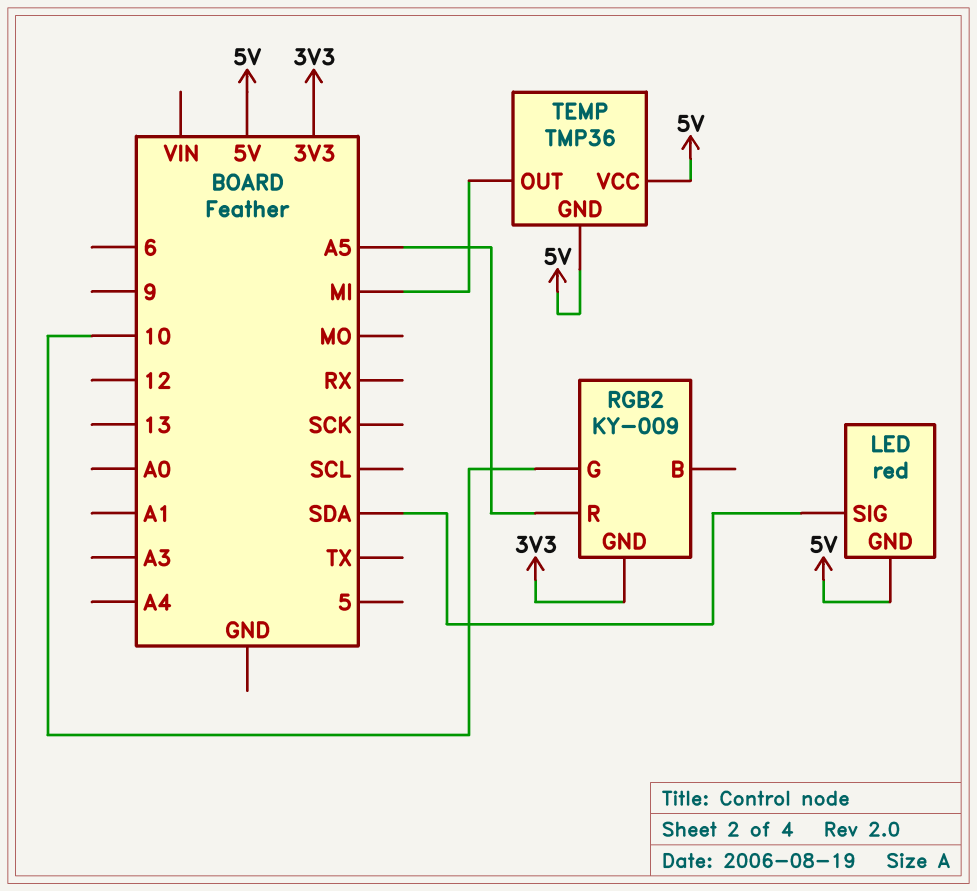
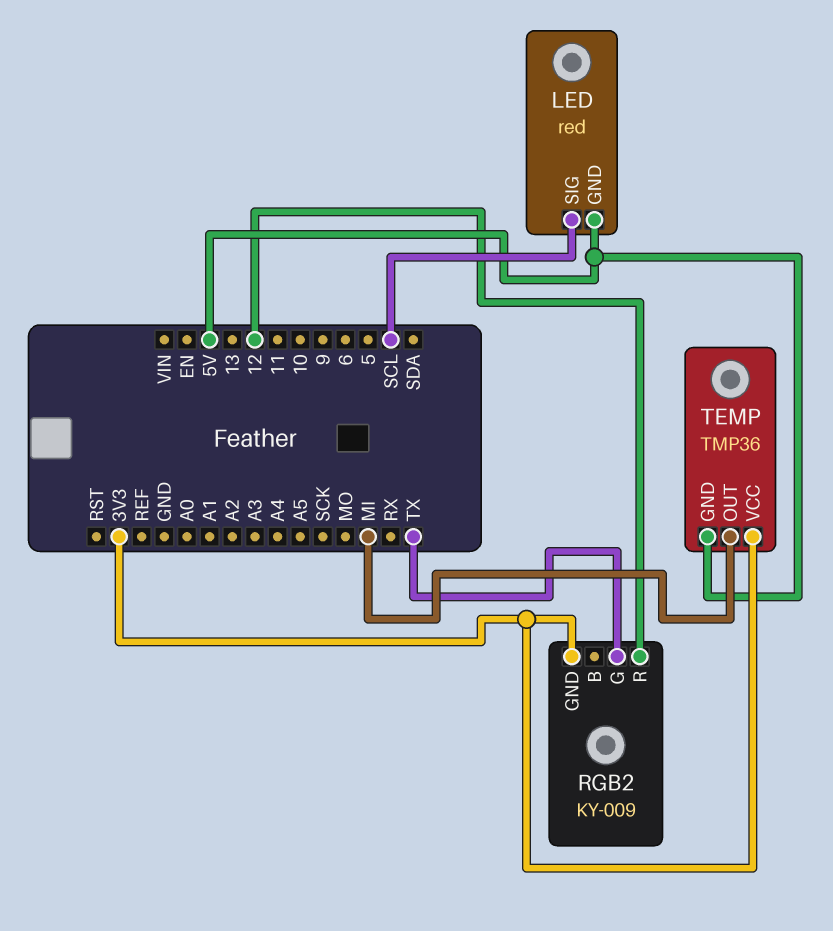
LED pin SIG: SDA -> SCL
RGB2 pin G: 10 -> TX
RGB2 pin R: A5 -> 12
TEMP pin VCC: 5V -> 3V3

